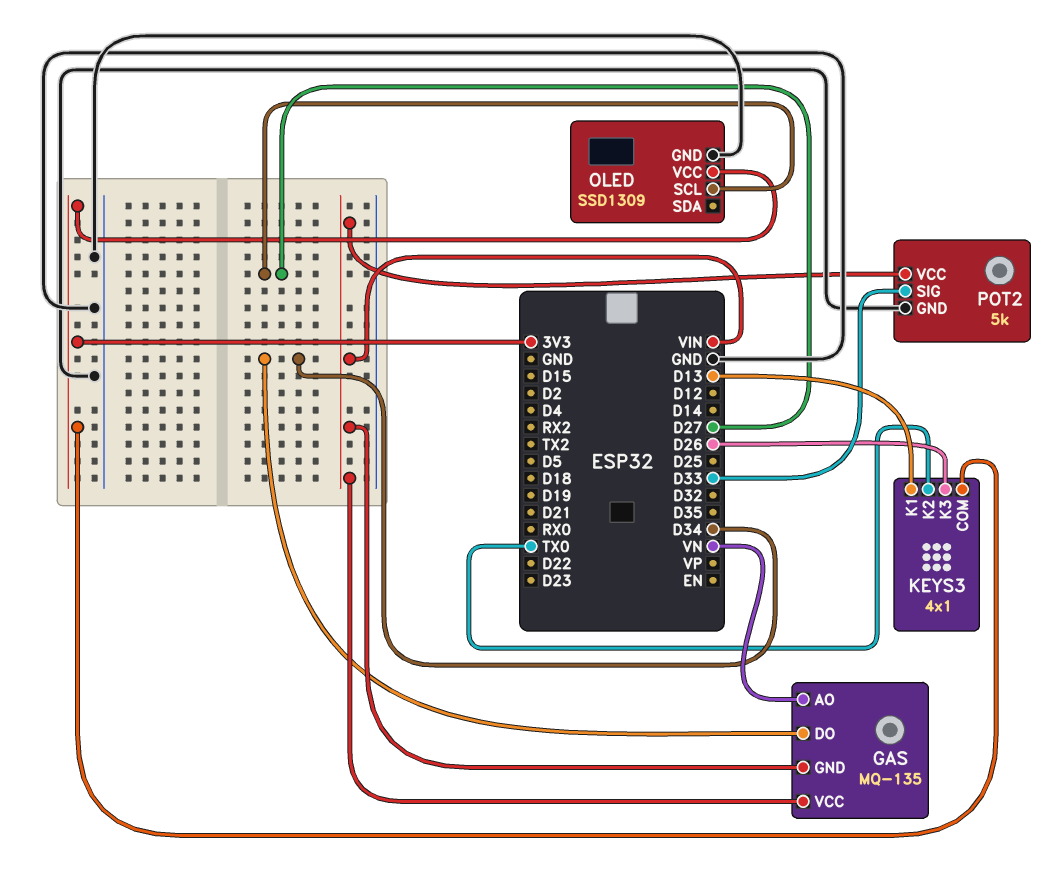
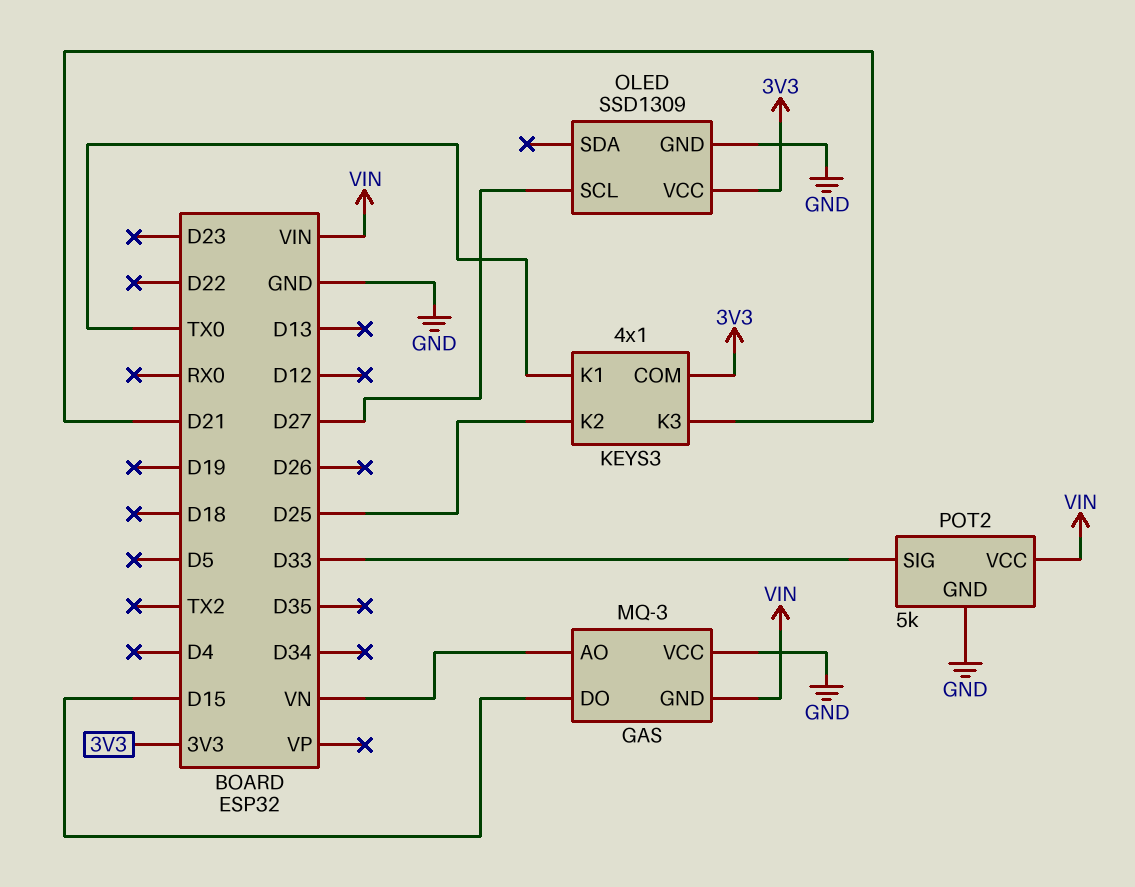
GAS: MQ-135 -> MQ-3
GAS pin DO: D34 -> D15
GAS pin VCC: VIN -> GND
KEYS3 pin K1: D13 -> TX0
KEYS3 pin K2: TX0 -> D25
KEYS3 pin K3: D26 -> D21

